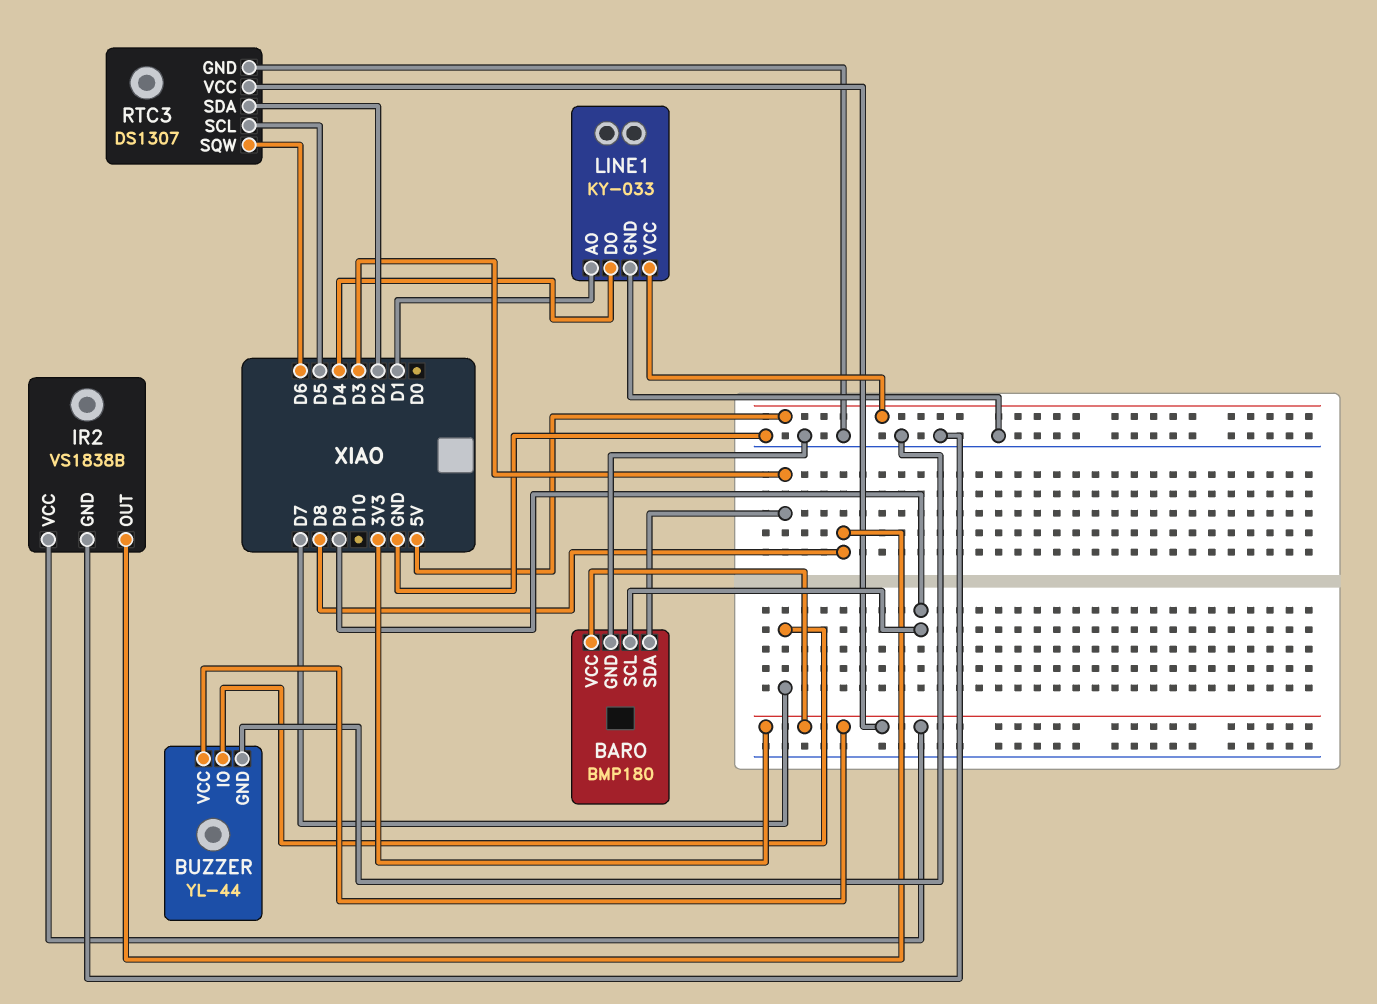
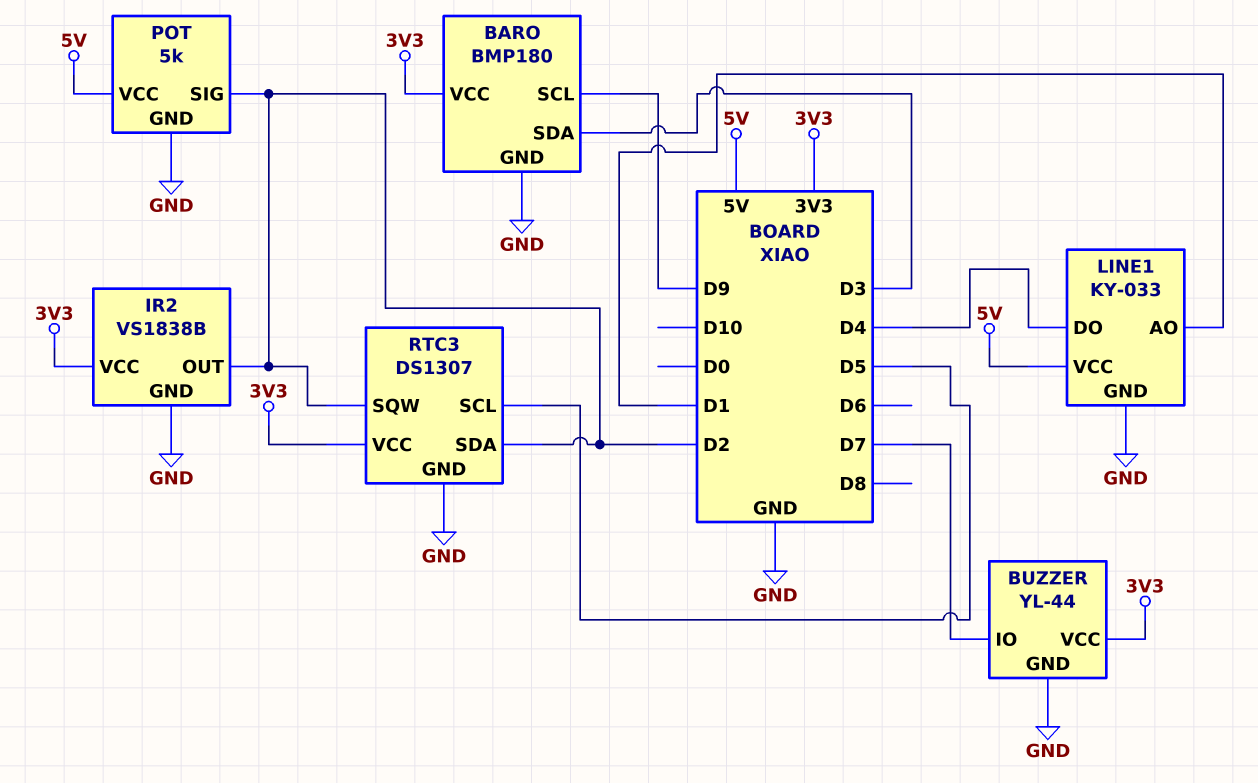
IR2 pin OUT: D8 -> D2
POT: none -> 5k
POT pin GND: none -> GND
POT pin SIG: none -> D2
POT pin VCC: none -> 5V
RTC3 pin SQW: D6 -> D2

